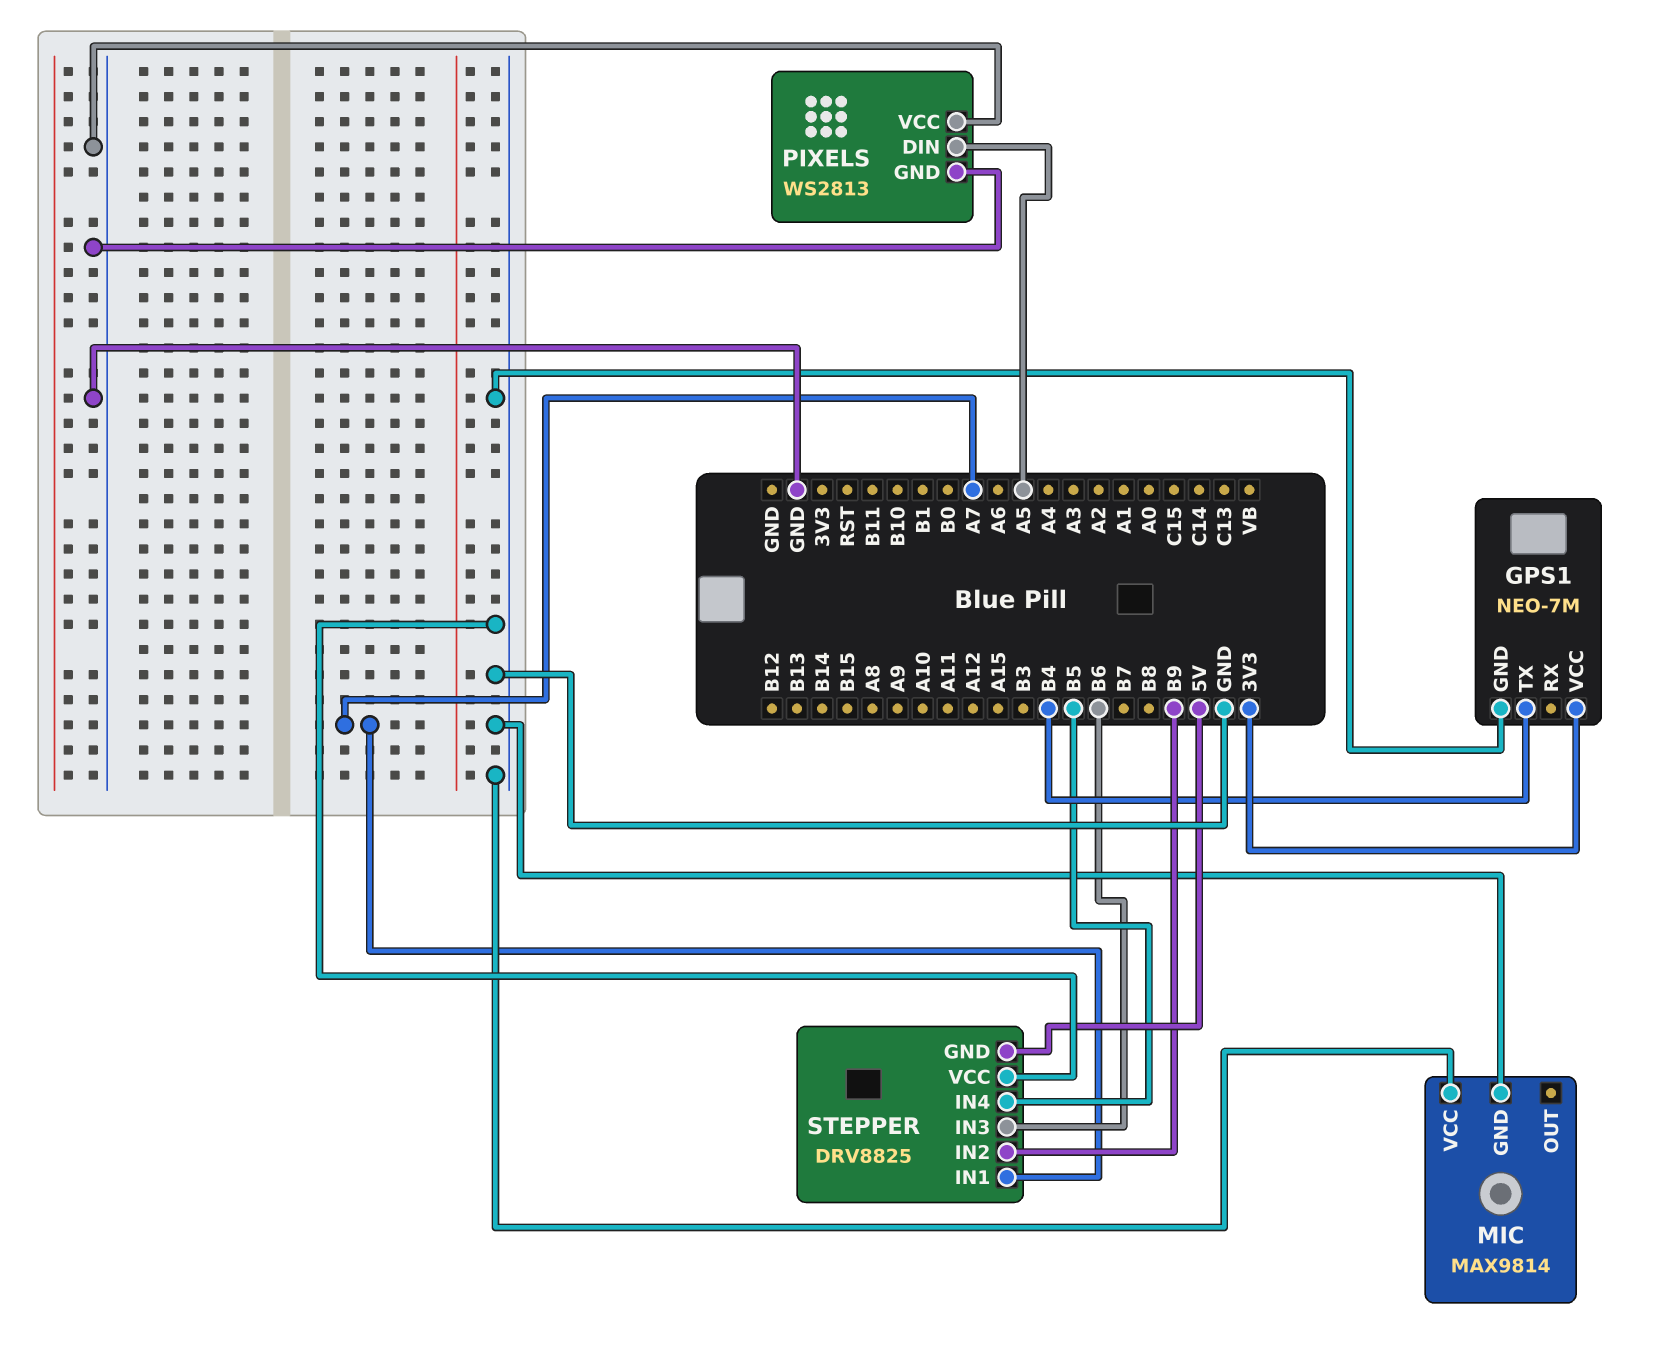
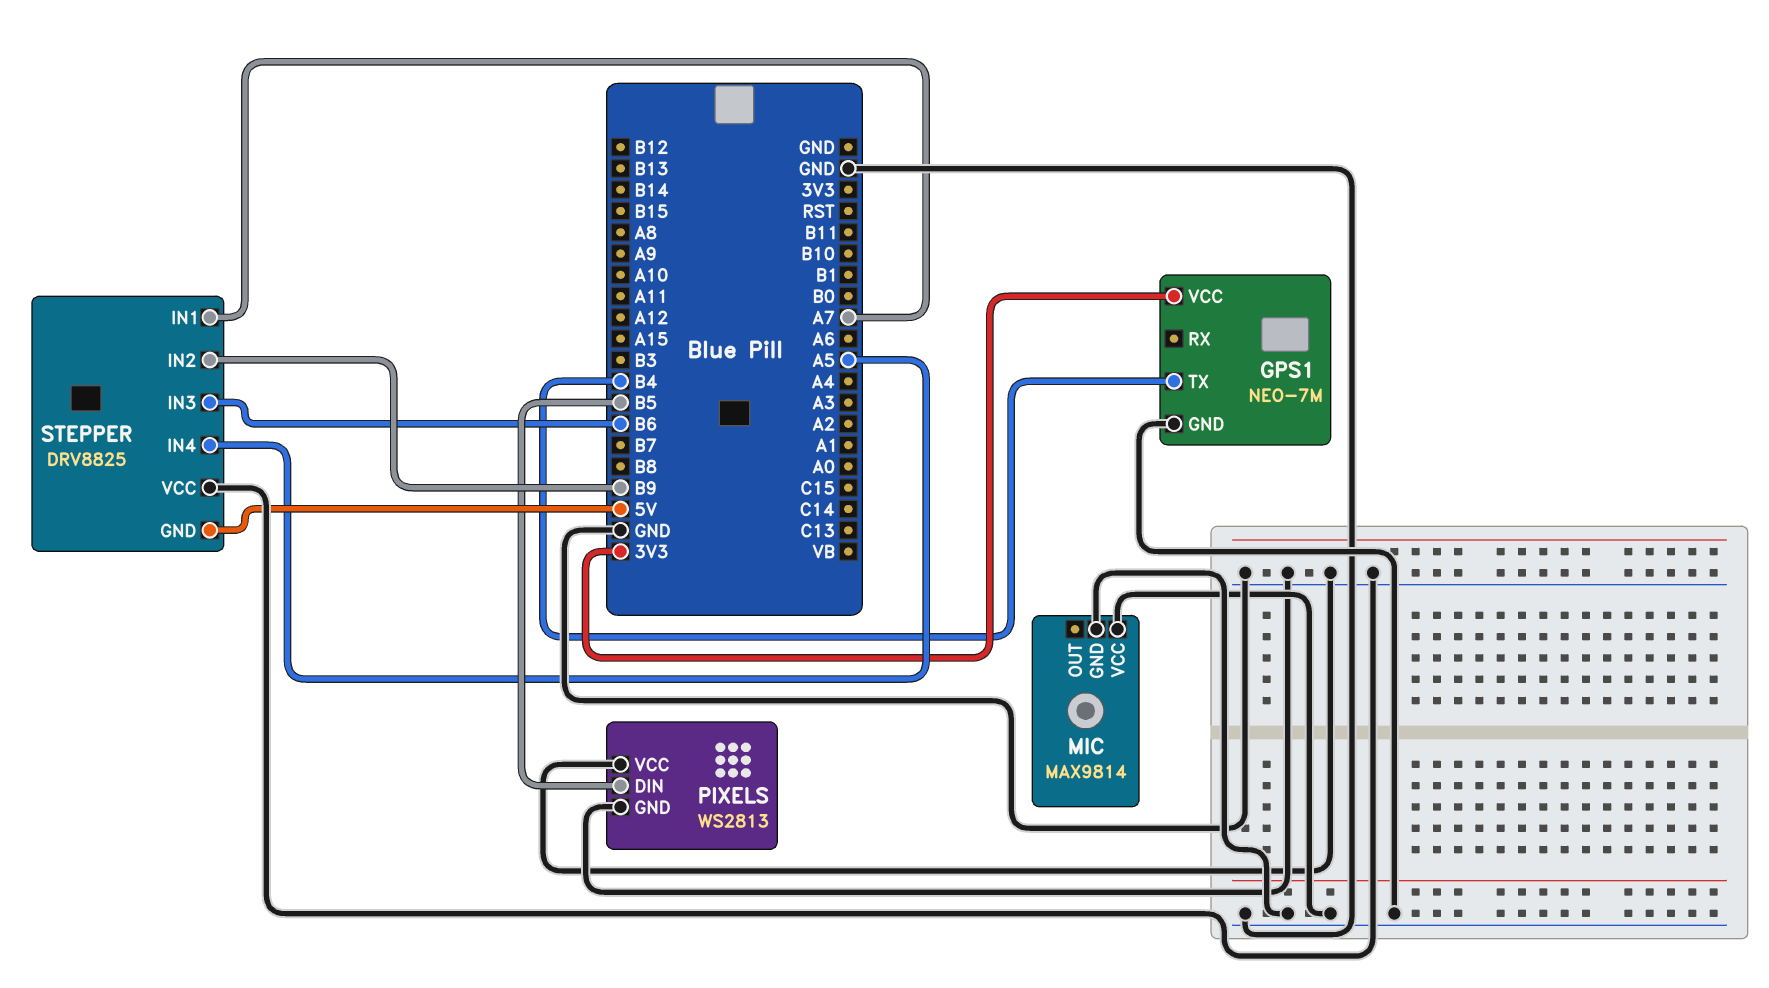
PIXELS pin DIN: A5 -> B5
STEPPER pin IN4: B5 -> A5

